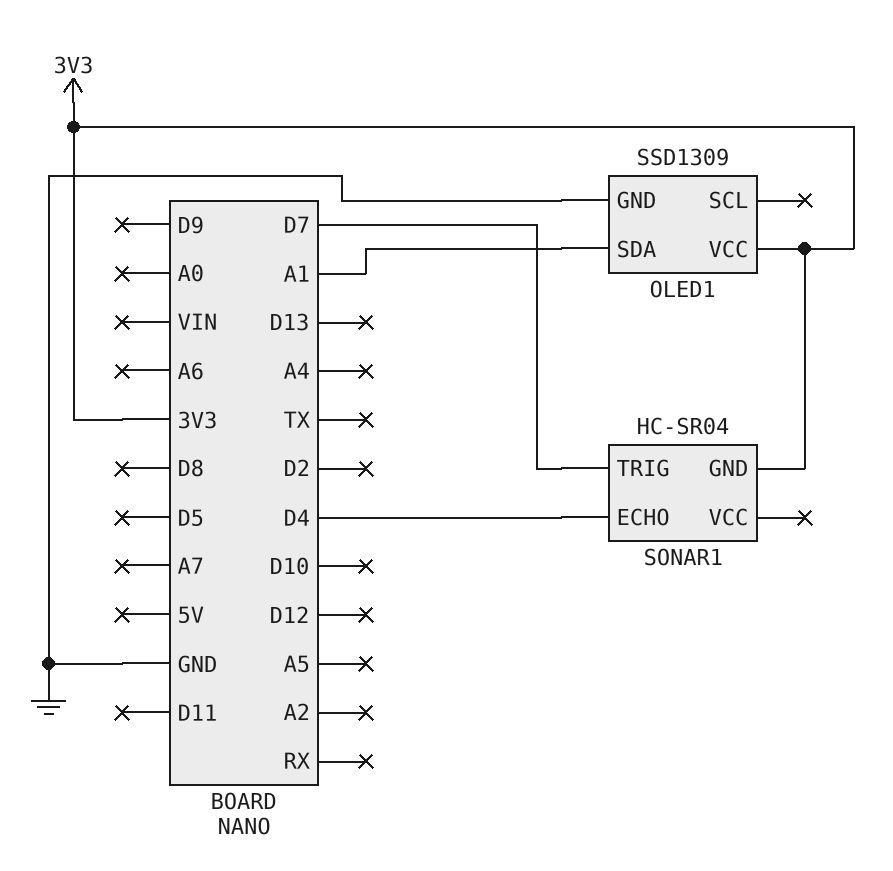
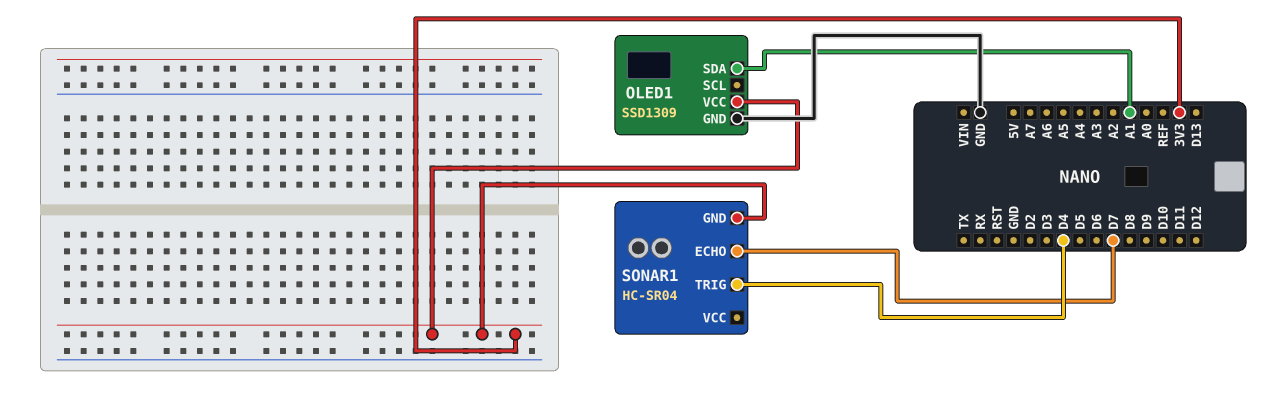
SONAR1 pin ECHO: D4 -> D7
SONAR1 pin TRIG: D7 -> D4

